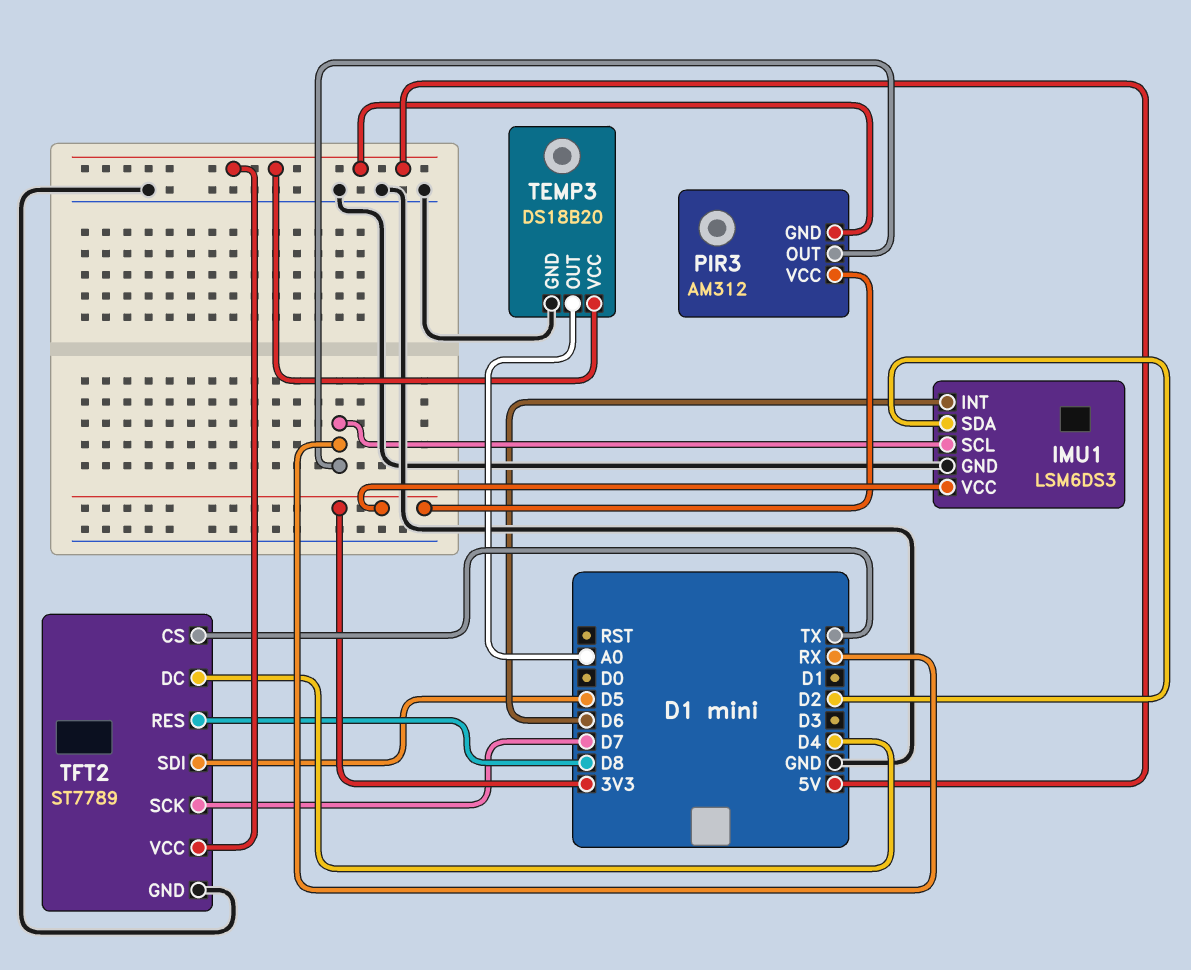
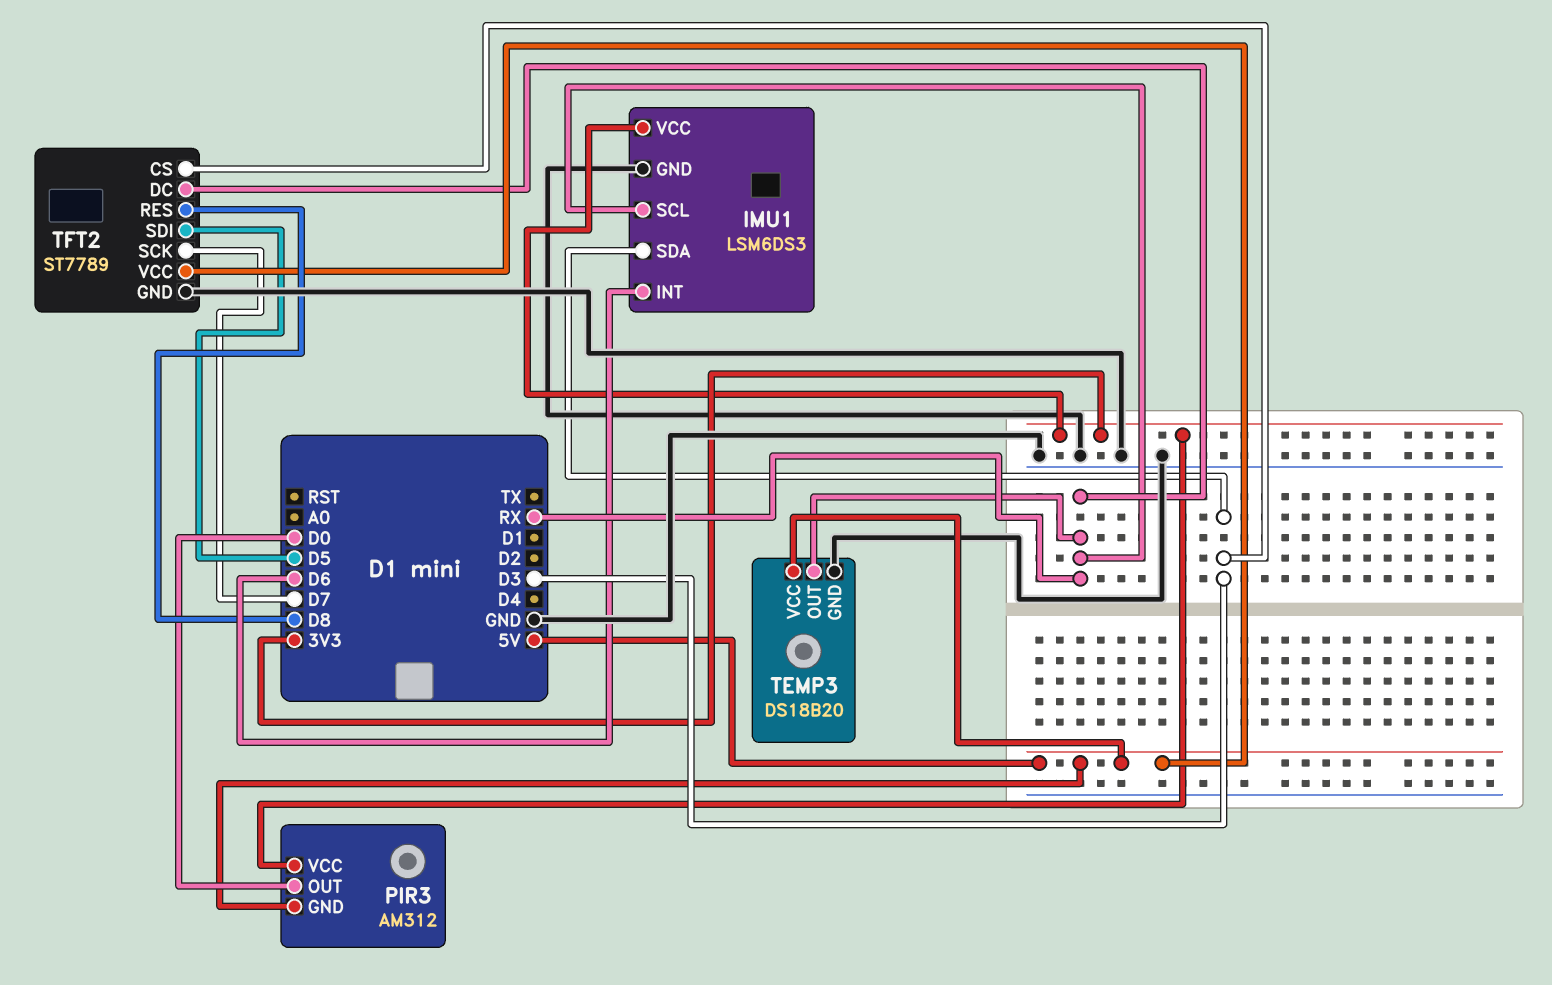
IMU1 pin SDA: D2 -> D3
PIR3 pin OUT: RX -> D0
TEMP3 pin OUT: A0 -> RX
TFT2 pin CS: TX -> D3
TFT2 pin DC: D4 -> RX

